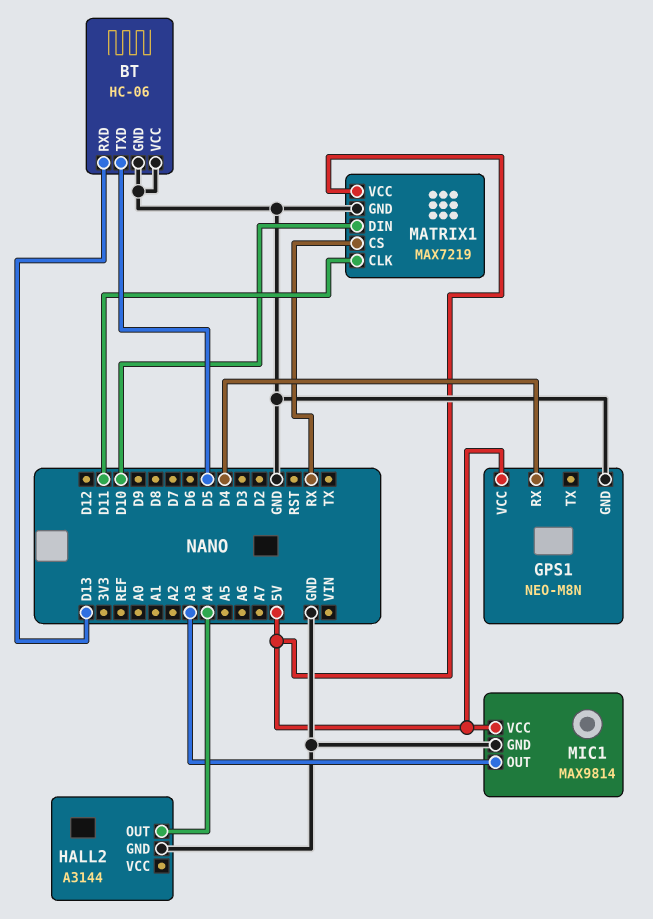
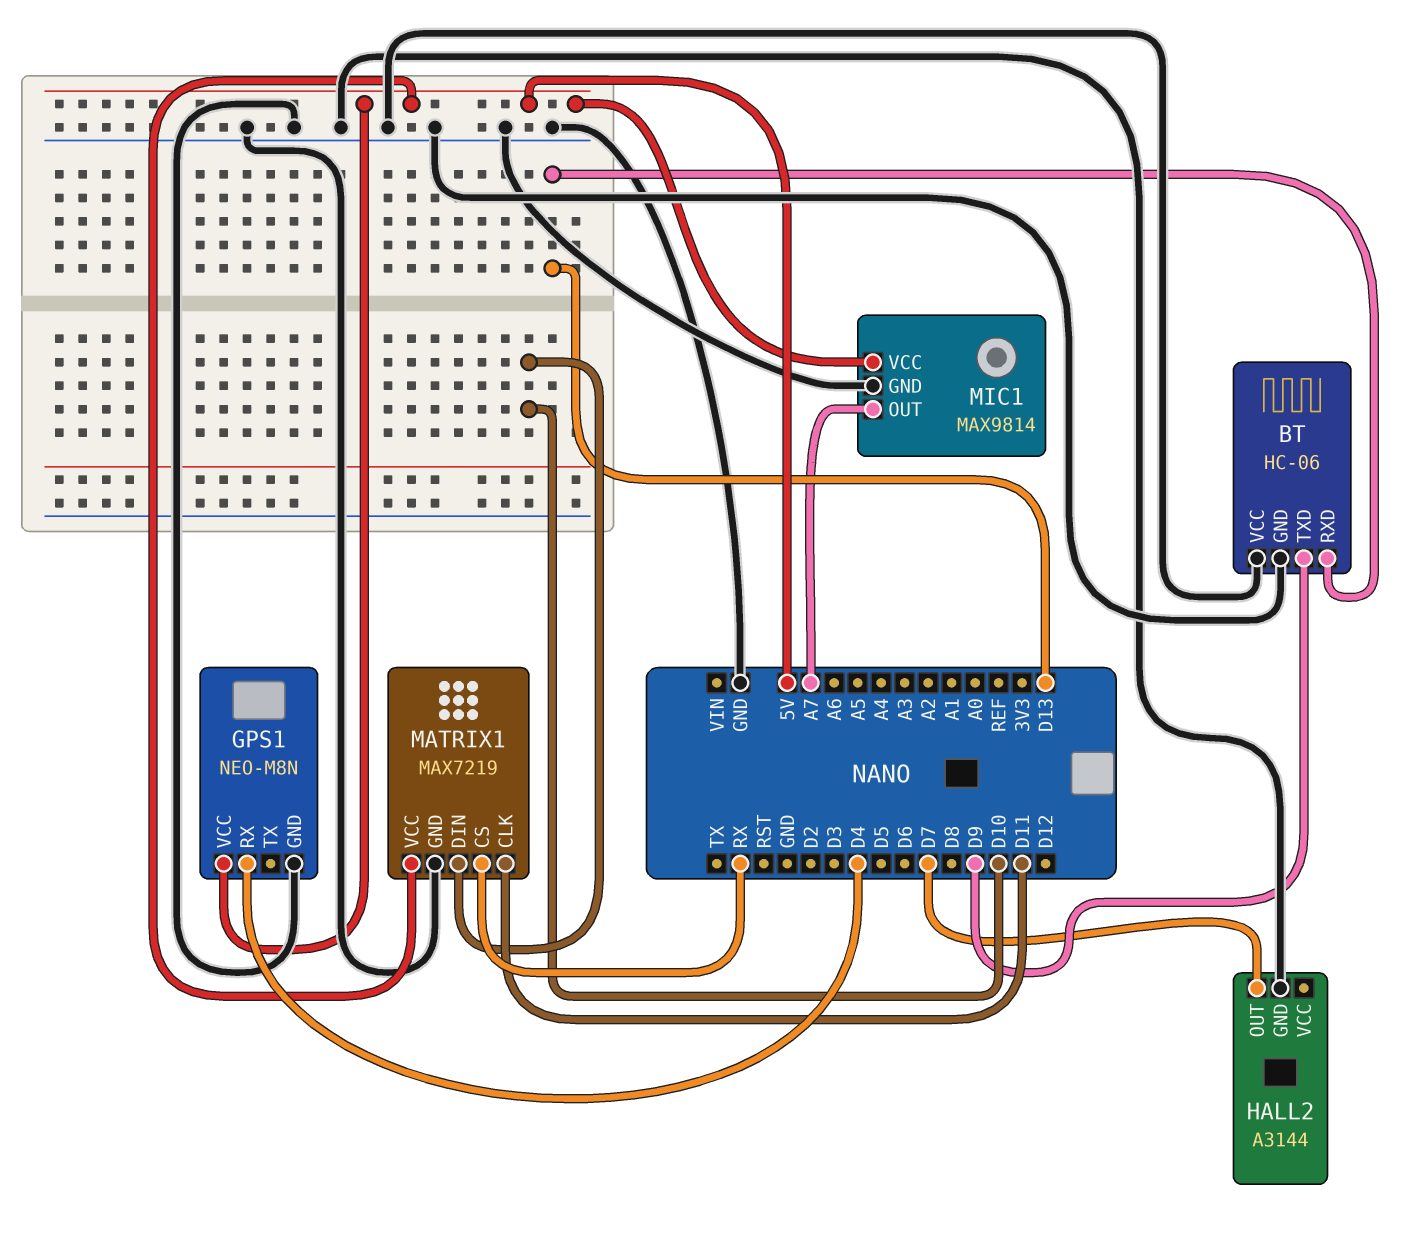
BT pin TXD: D5 -> D9
HALL2 pin OUT: A4 -> D7
MIC1 pin OUT: A3 -> A7

